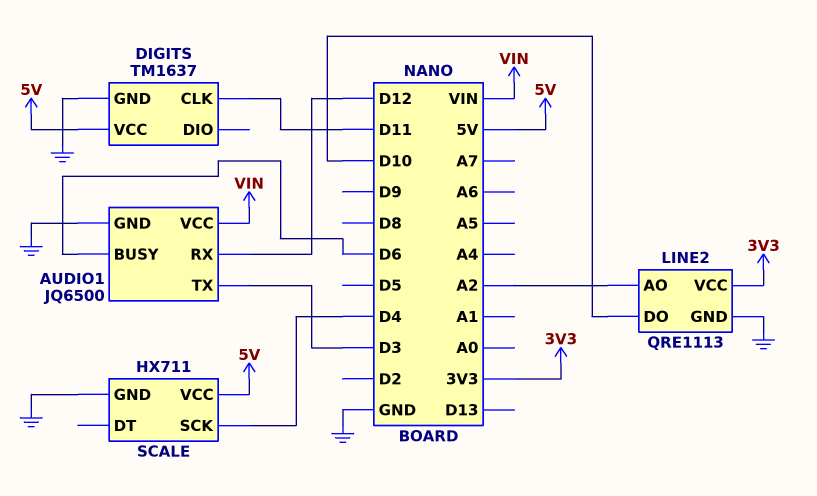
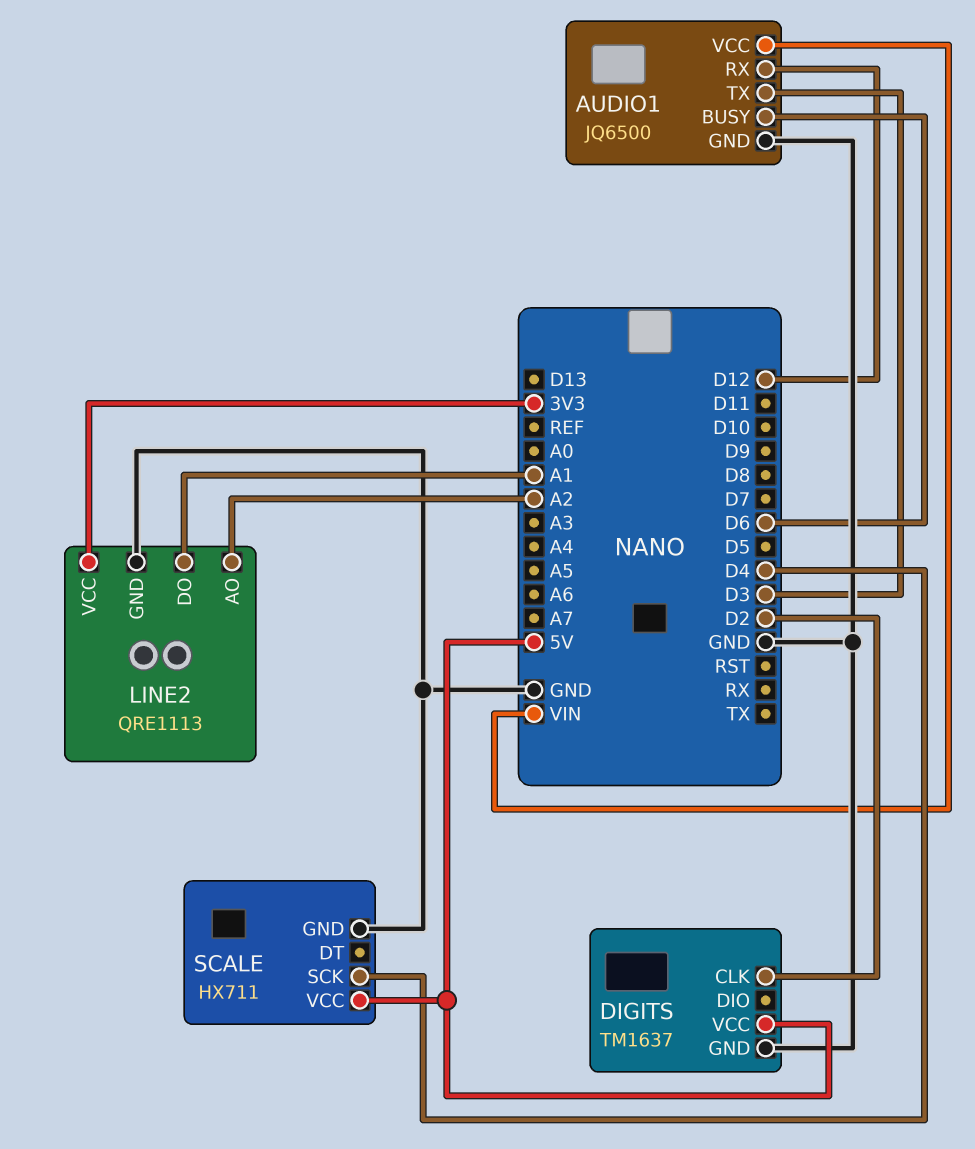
DIGITS pin CLK: D11 -> D2
LINE2 pin DO: D10 -> A1

